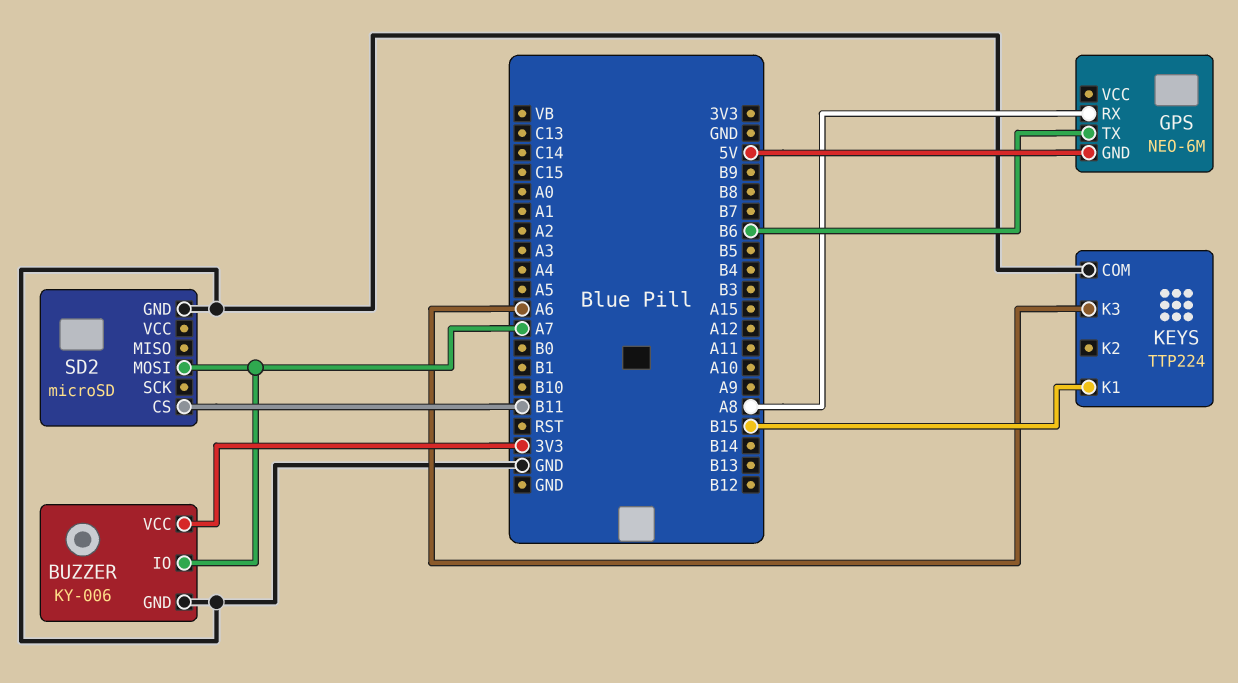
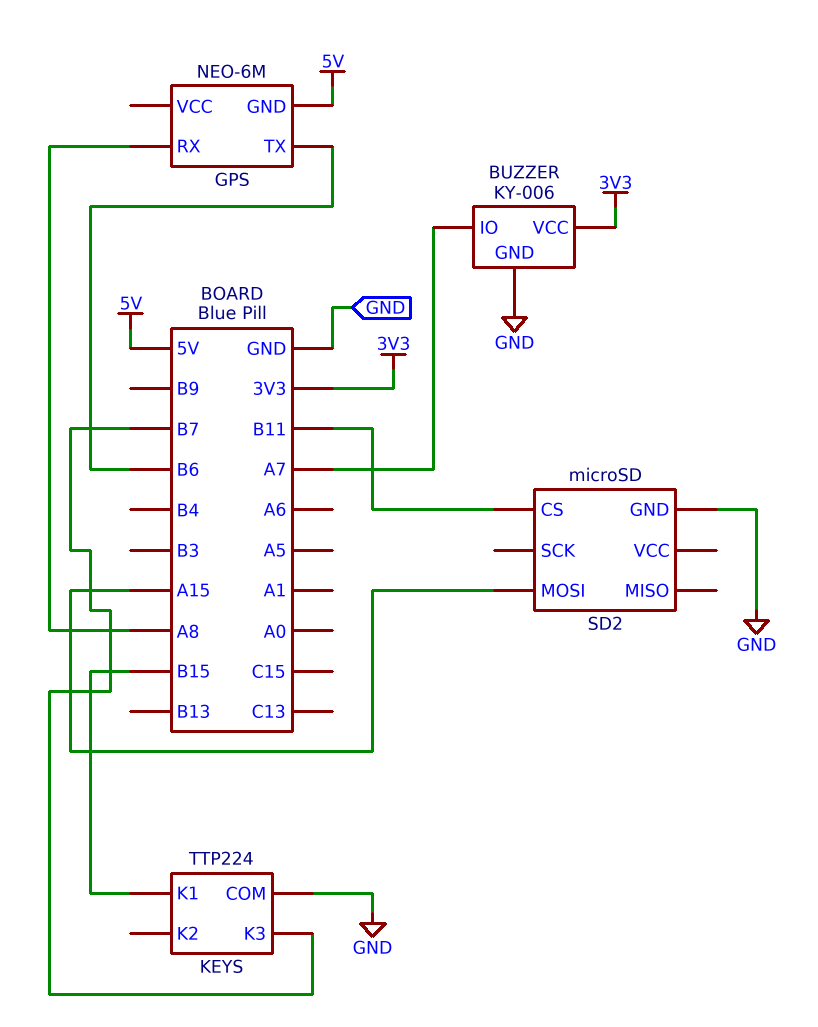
KEYS pin K3: A6 -> B7
SD2 pin MOSI: A7 -> A15

